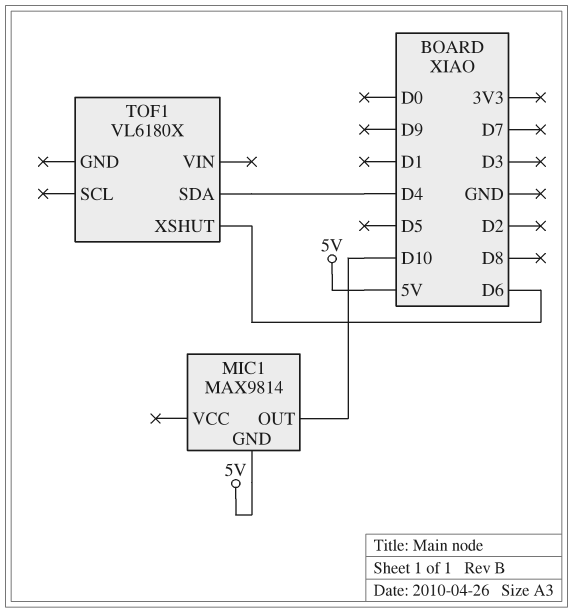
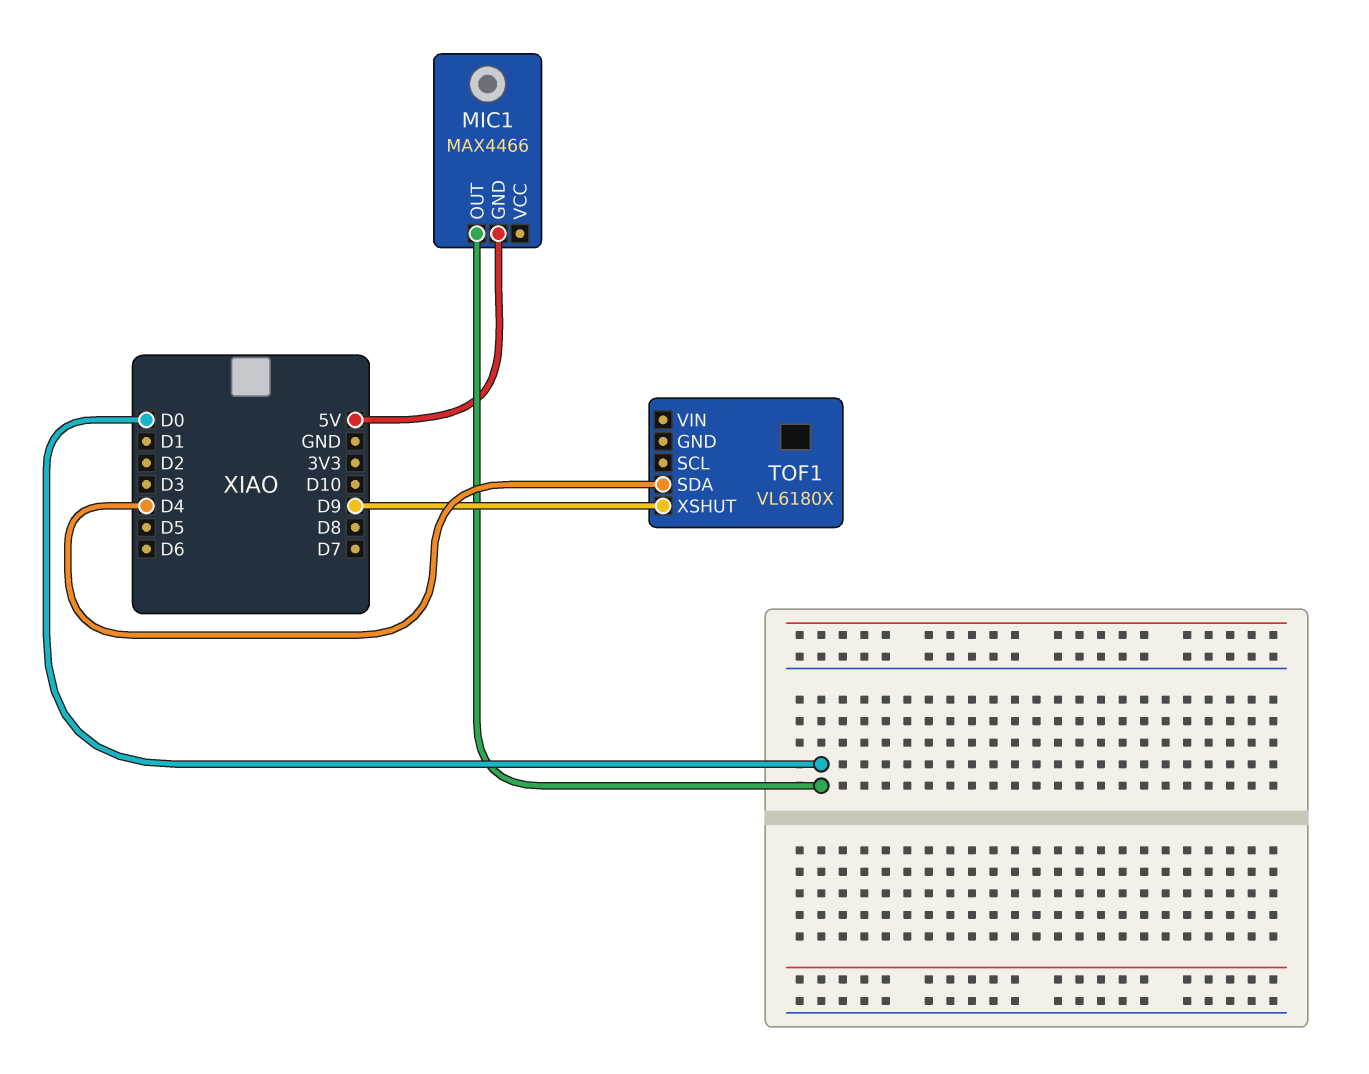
MIC1: MAX9814 -> MAX4466
MIC1 pin OUT: D10 -> D0
TOF1 pin XSHUT: D6 -> D9

